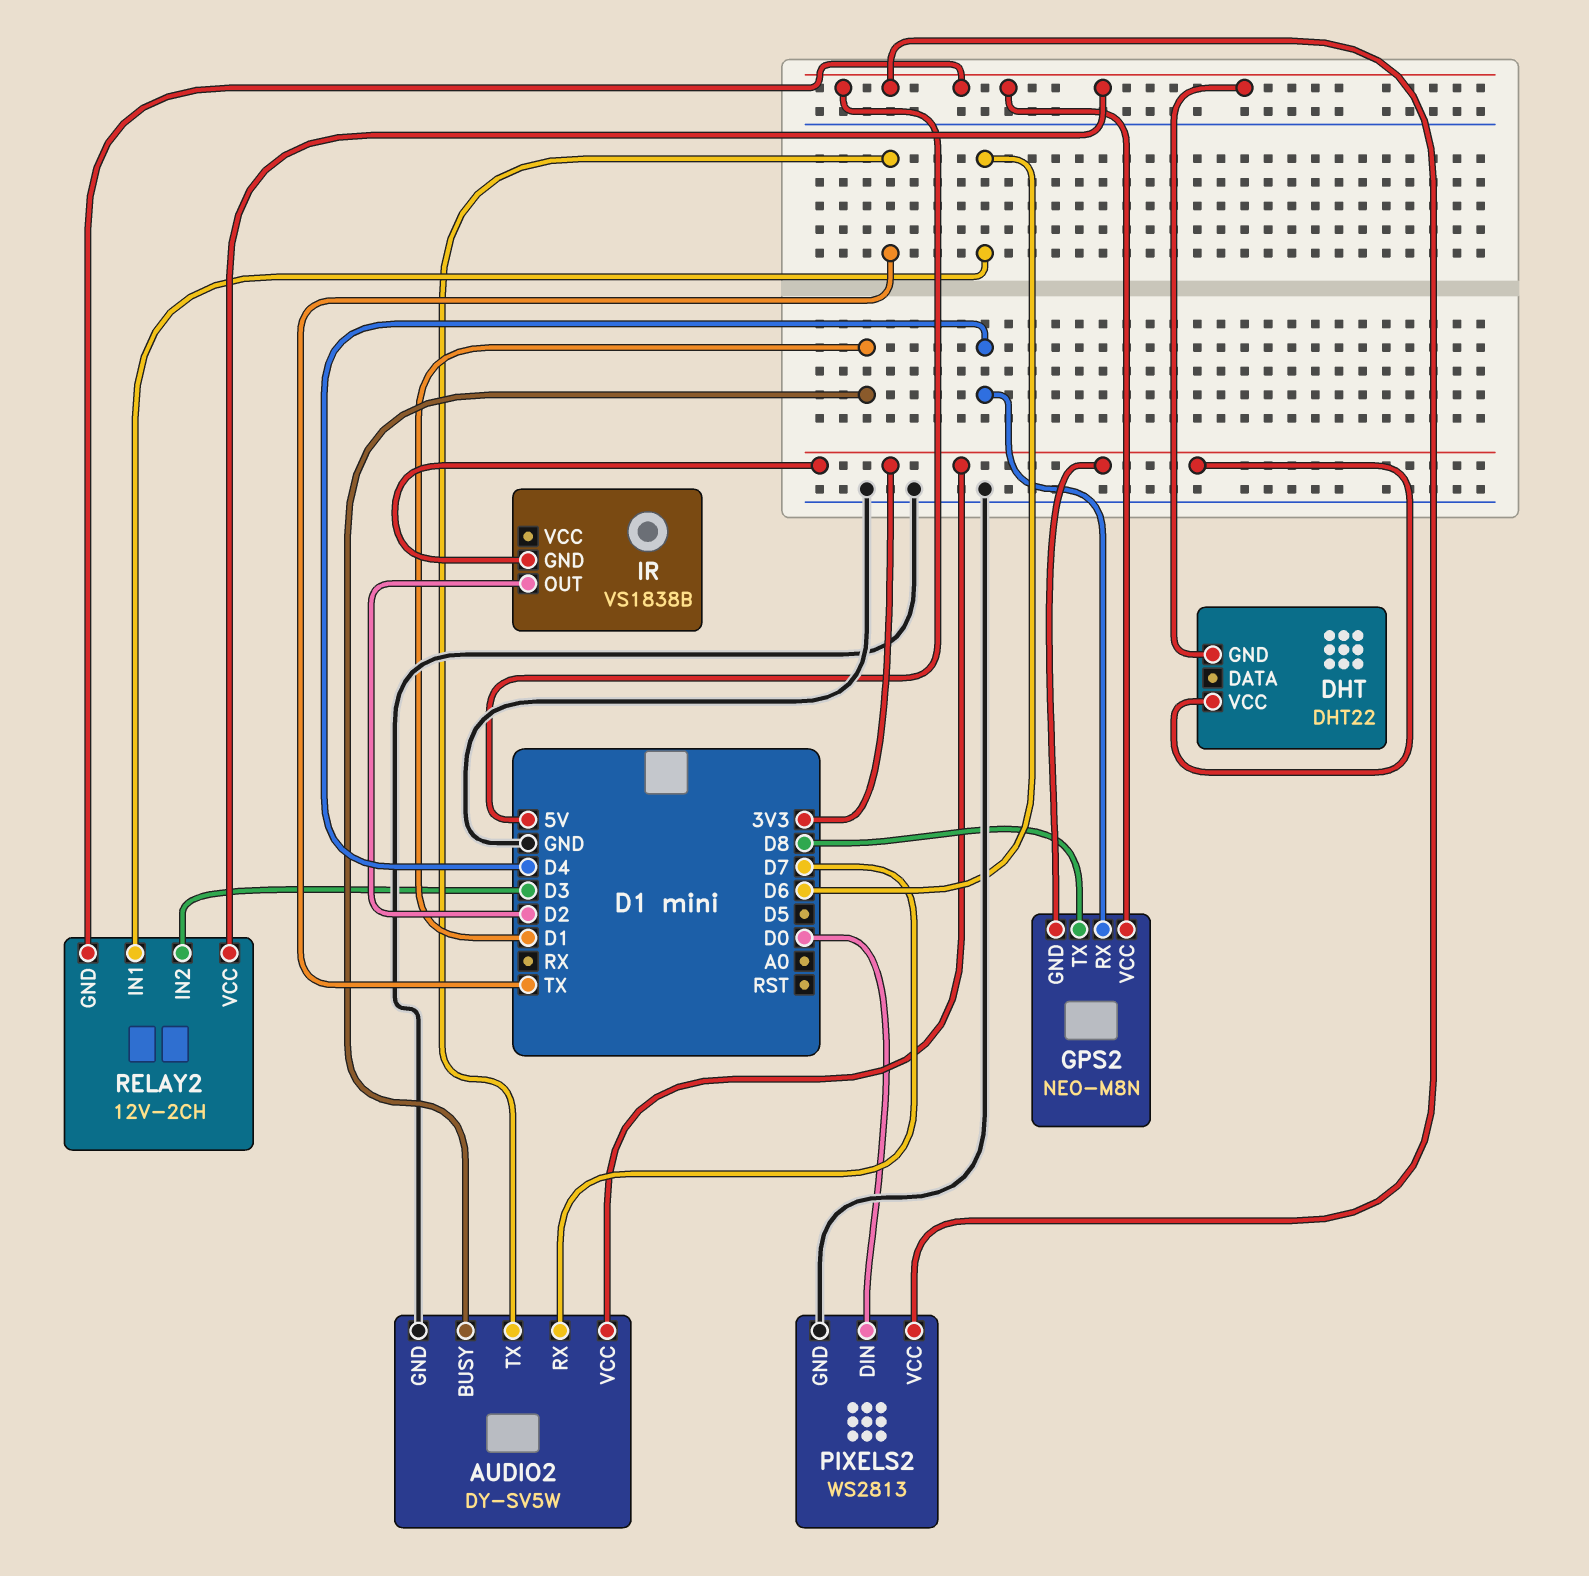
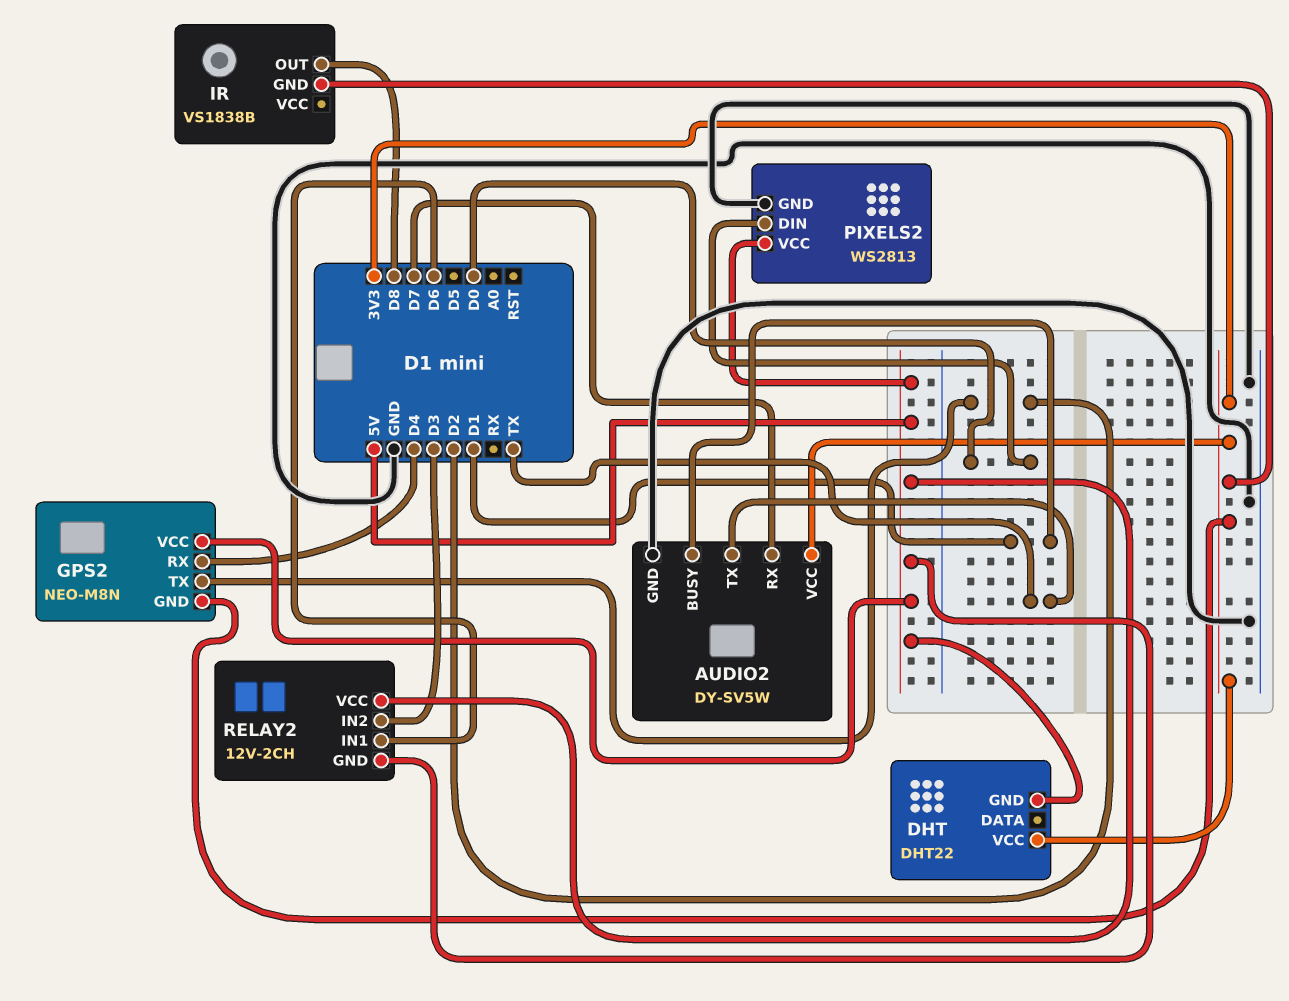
GPS2 pin TX: D8 -> D2
IR pin OUT: D2 -> D8

